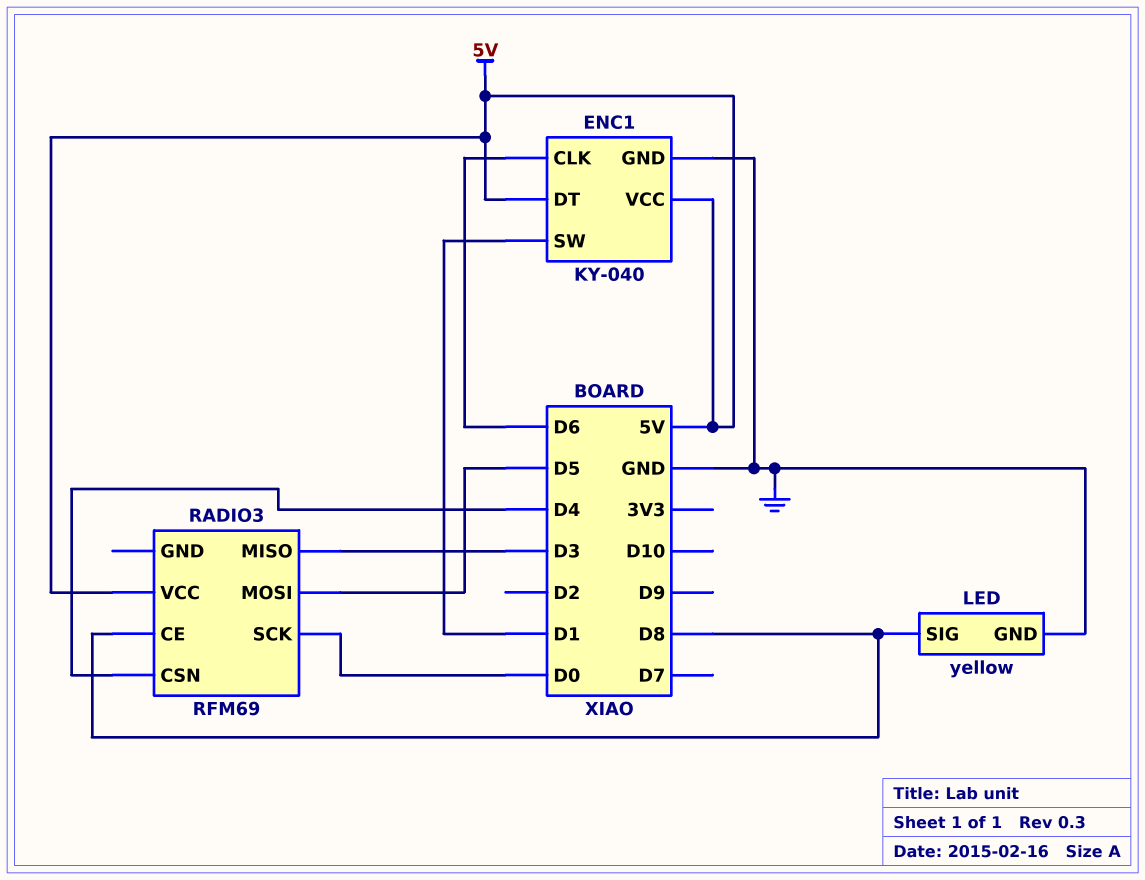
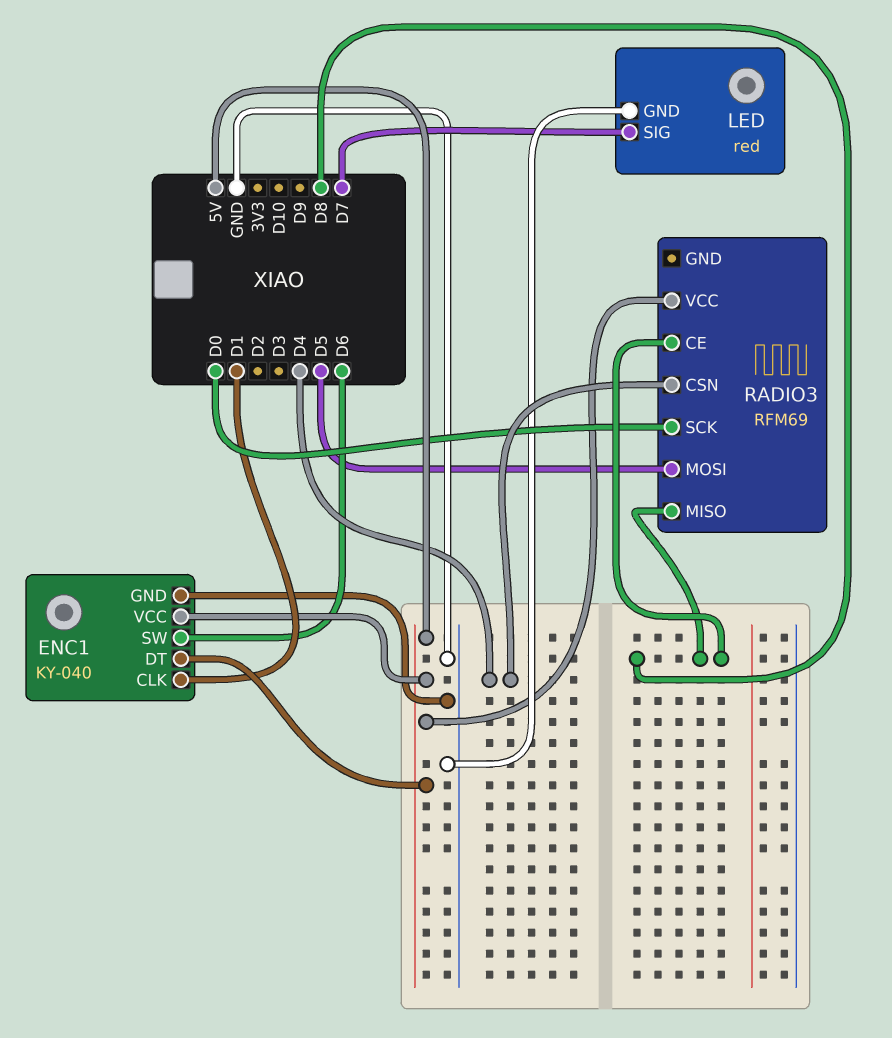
ENC1 pin CLK: D6 -> D1
ENC1 pin SW: D1 -> D6
LED: yellow -> red
LED pin SIG: D8 -> D7
RADIO3 pin MISO: D3 -> D8

